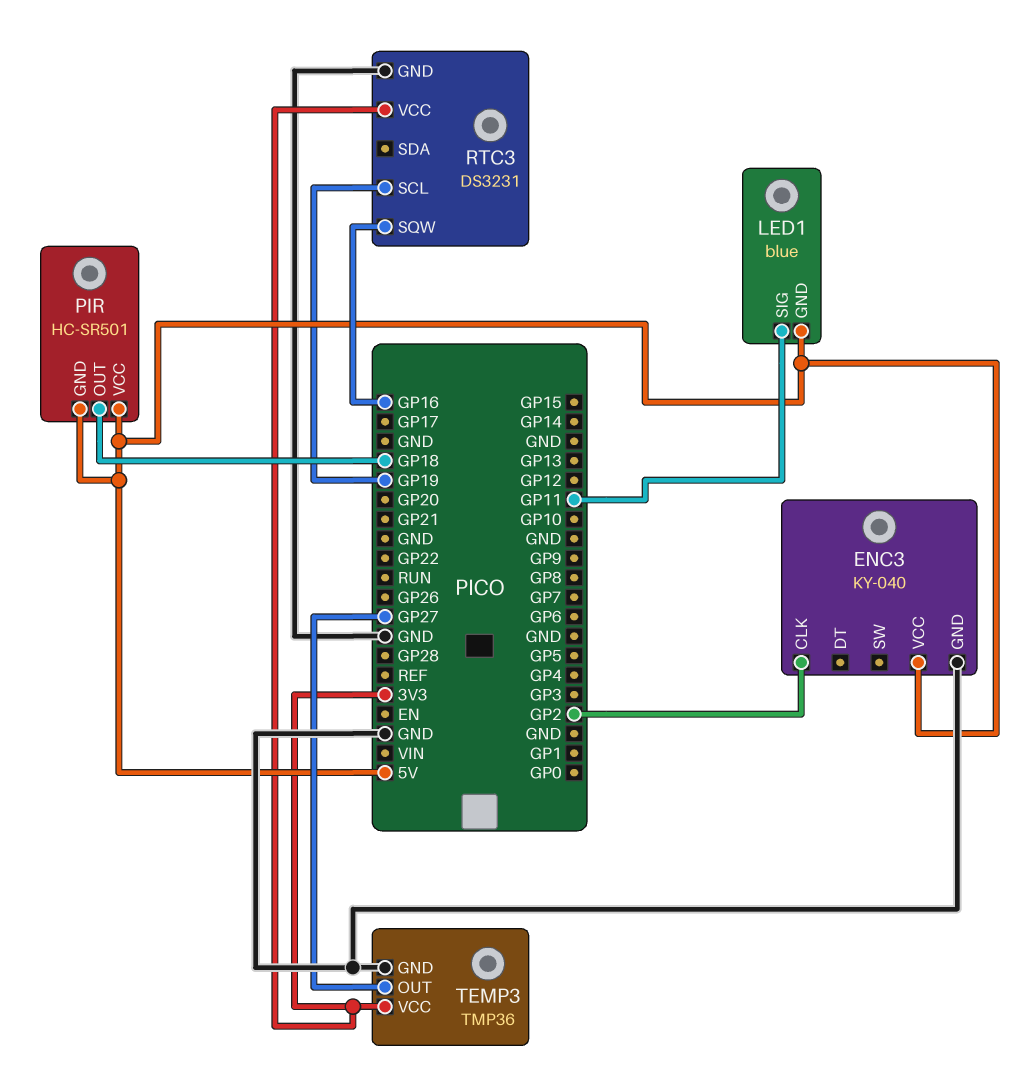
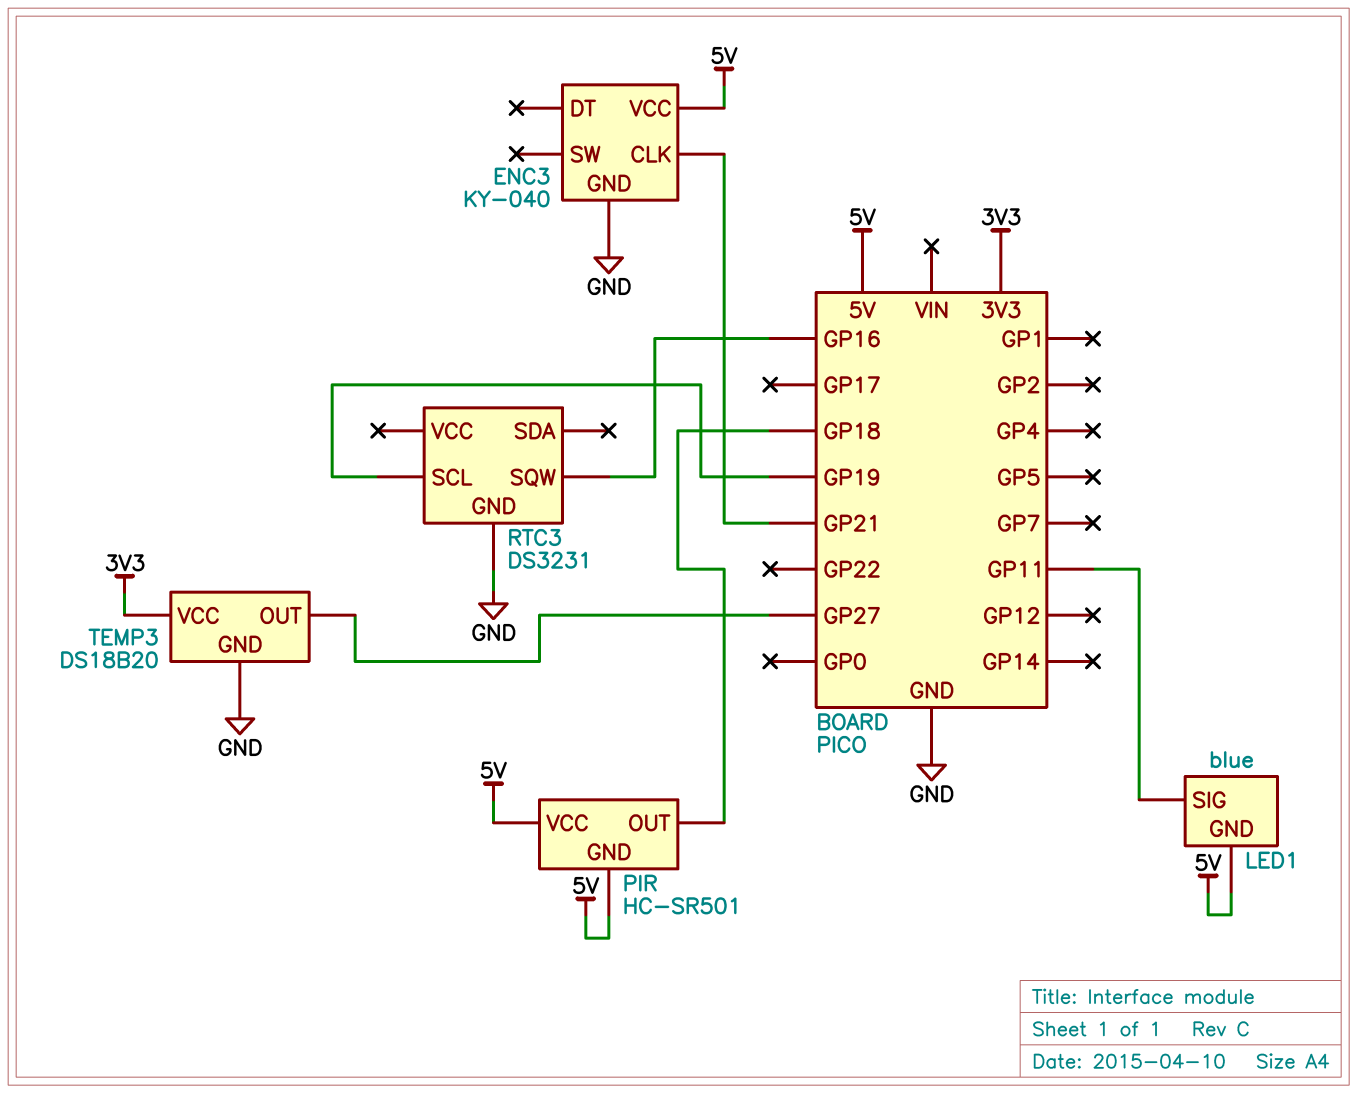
ENC3 pin CLK: GP2 -> GP21
RTC3 pin VCC: 3V3 -> none
TEMP3: TMP36 -> DS18B20

